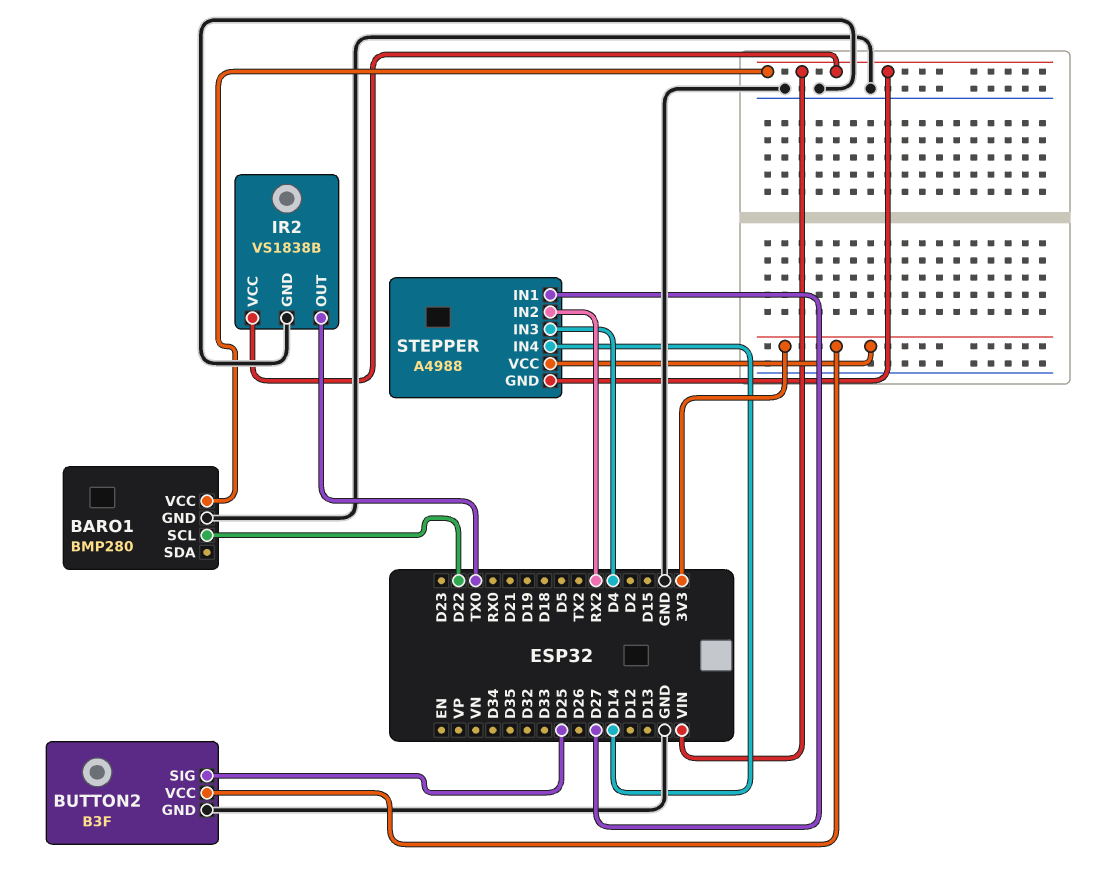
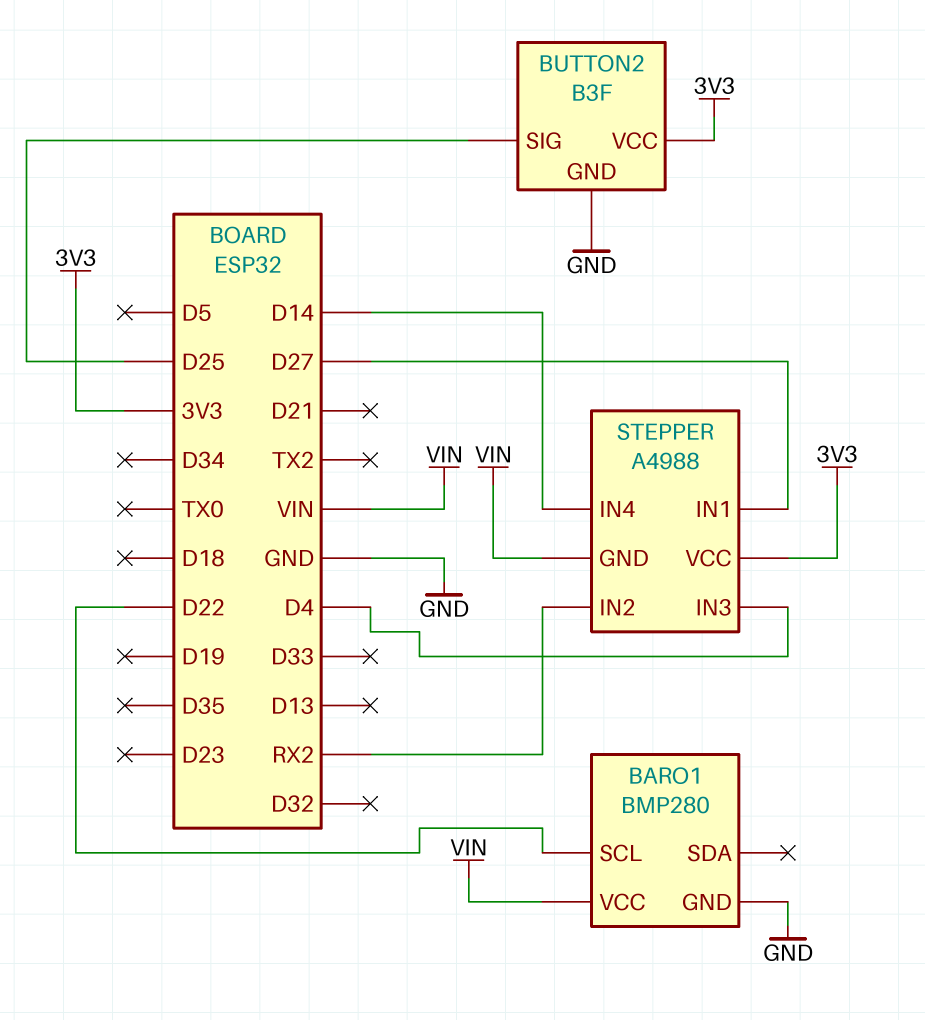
IR2: VS1838B -> none
IR2 pin GND: GND -> none
IR2 pin OUT: TX0 -> none
IR2 pin VCC: VIN -> none

